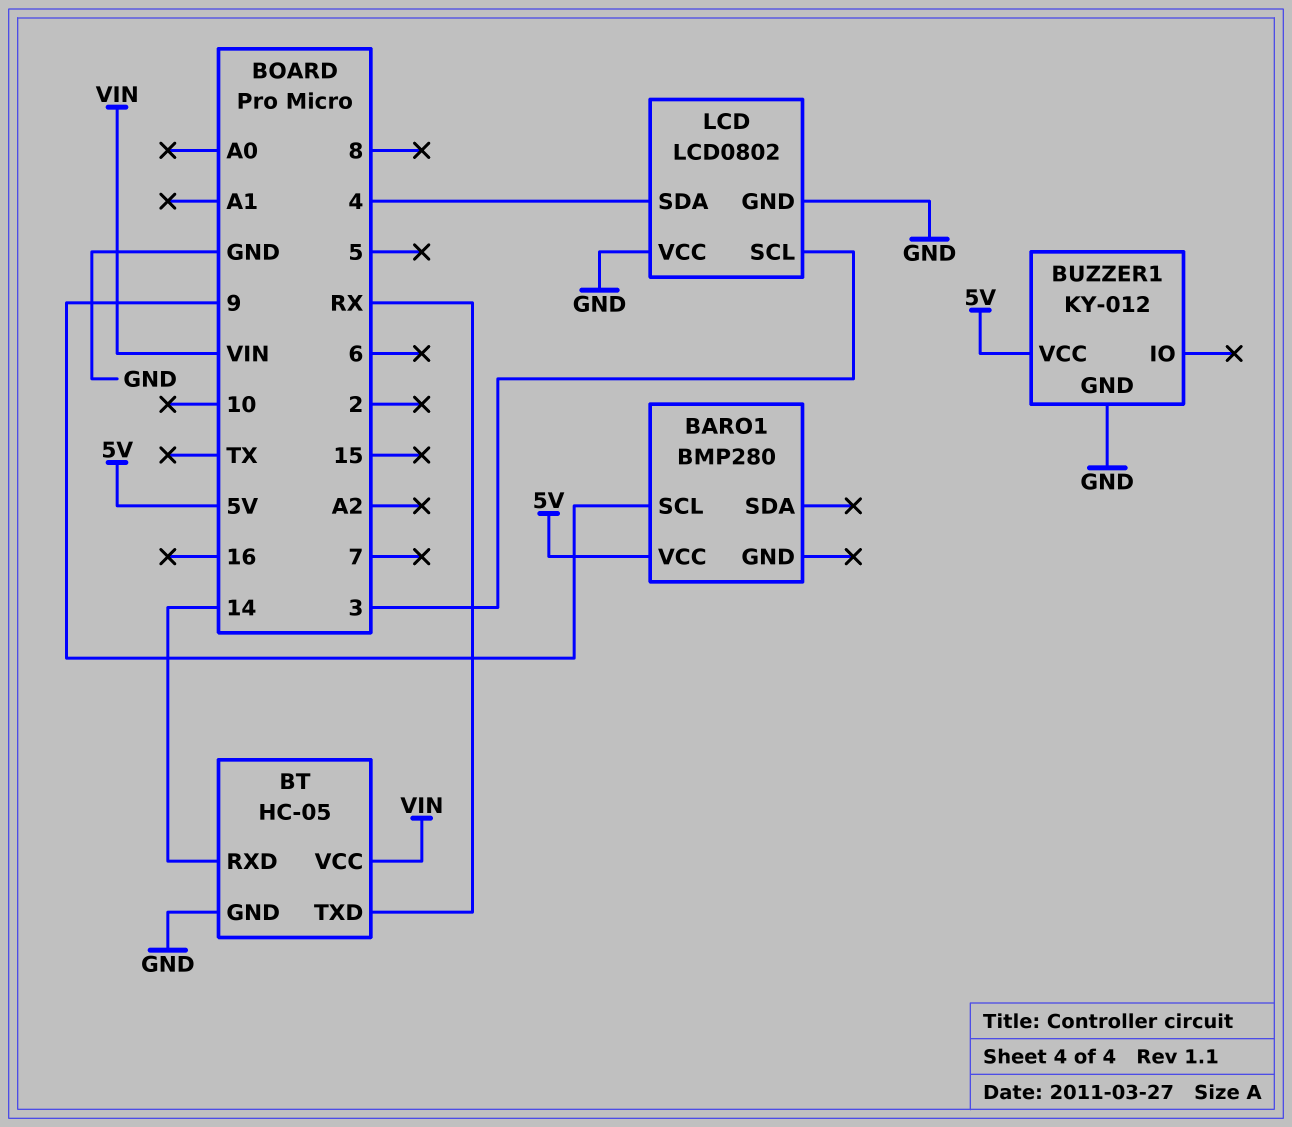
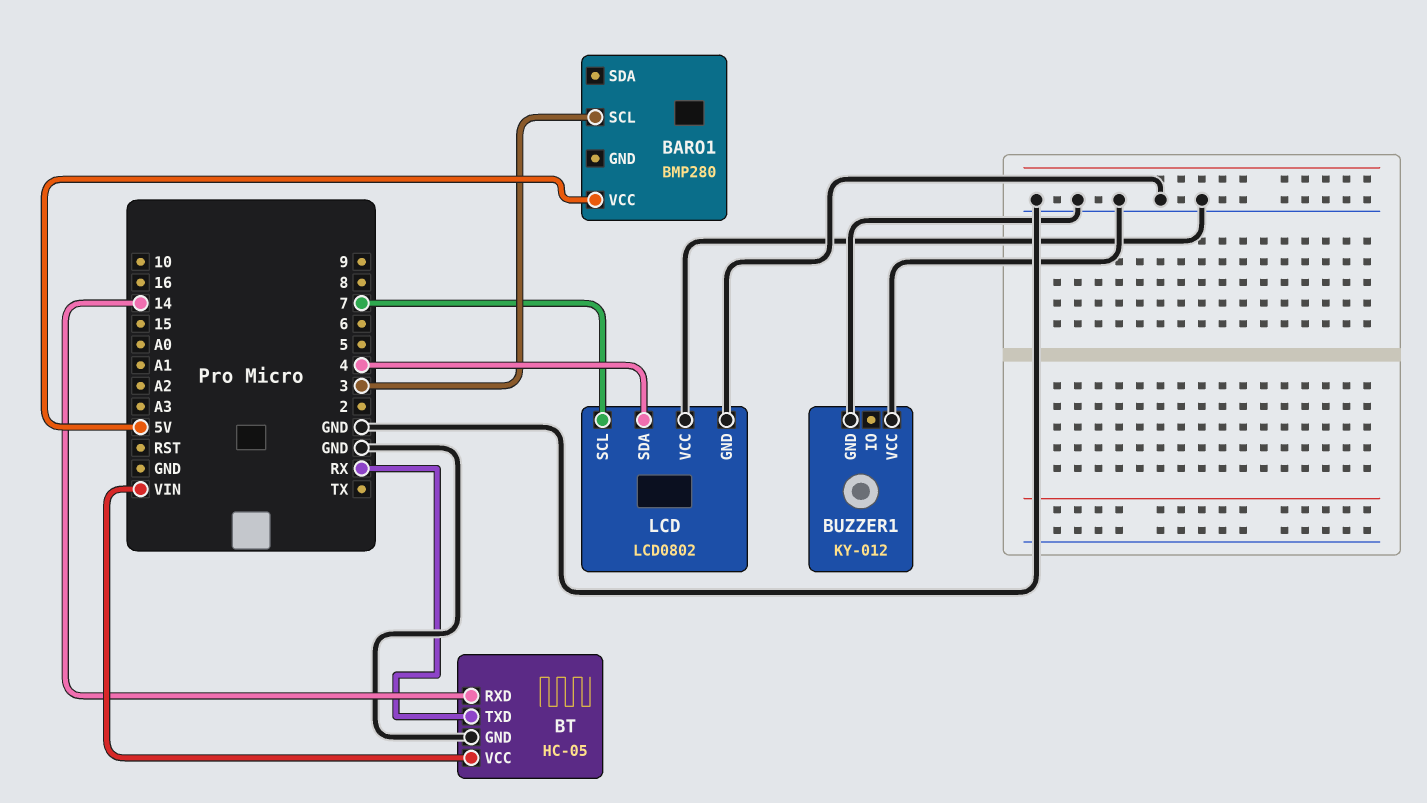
BARO1 pin SCL: 9 -> 3
BUZZER1 pin VCC: 5V -> GND
LCD pin SCL: 3 -> 7

